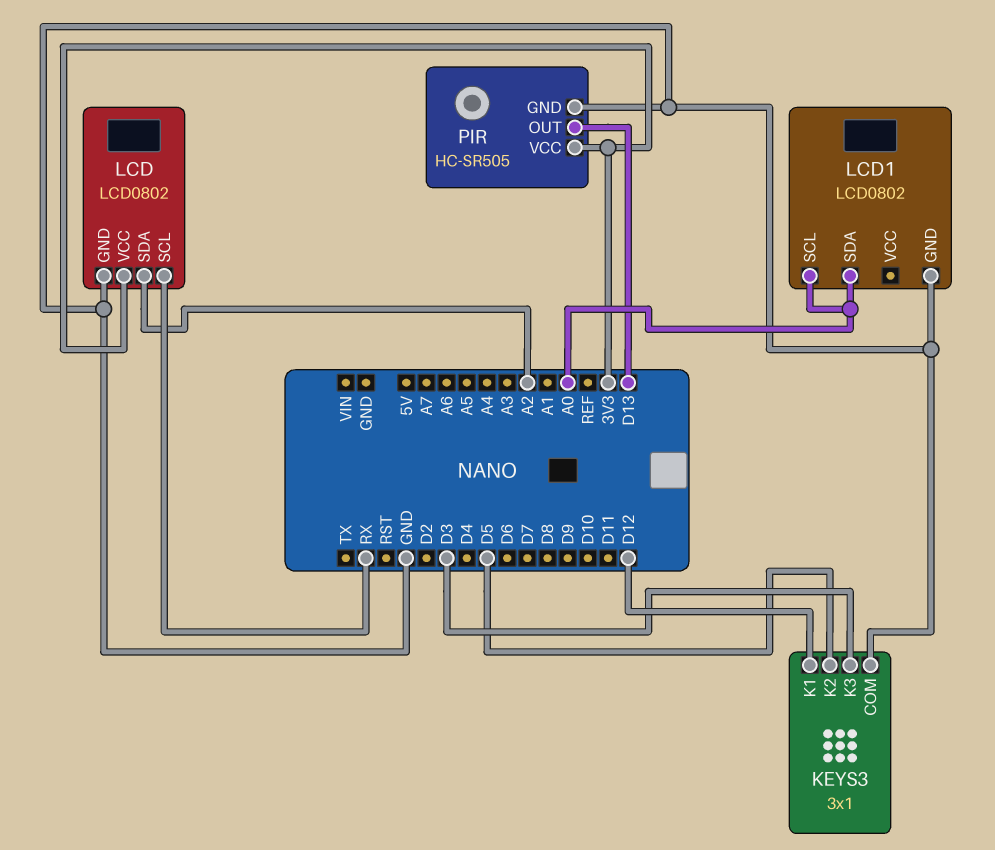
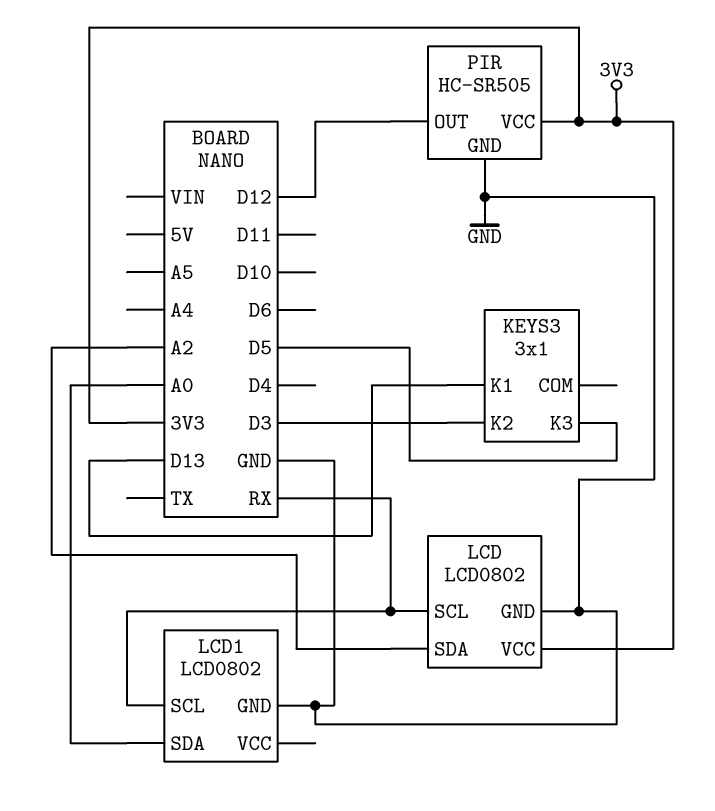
KEYS3 pin COM: GND -> none
KEYS3 pin K1: D12 -> D13
KEYS3 pin K2: D5 -> D3
KEYS3 pin K3: D3 -> D5
LCD1 pin SCL: A0 -> RX
PIR pin OUT: D13 -> D12

